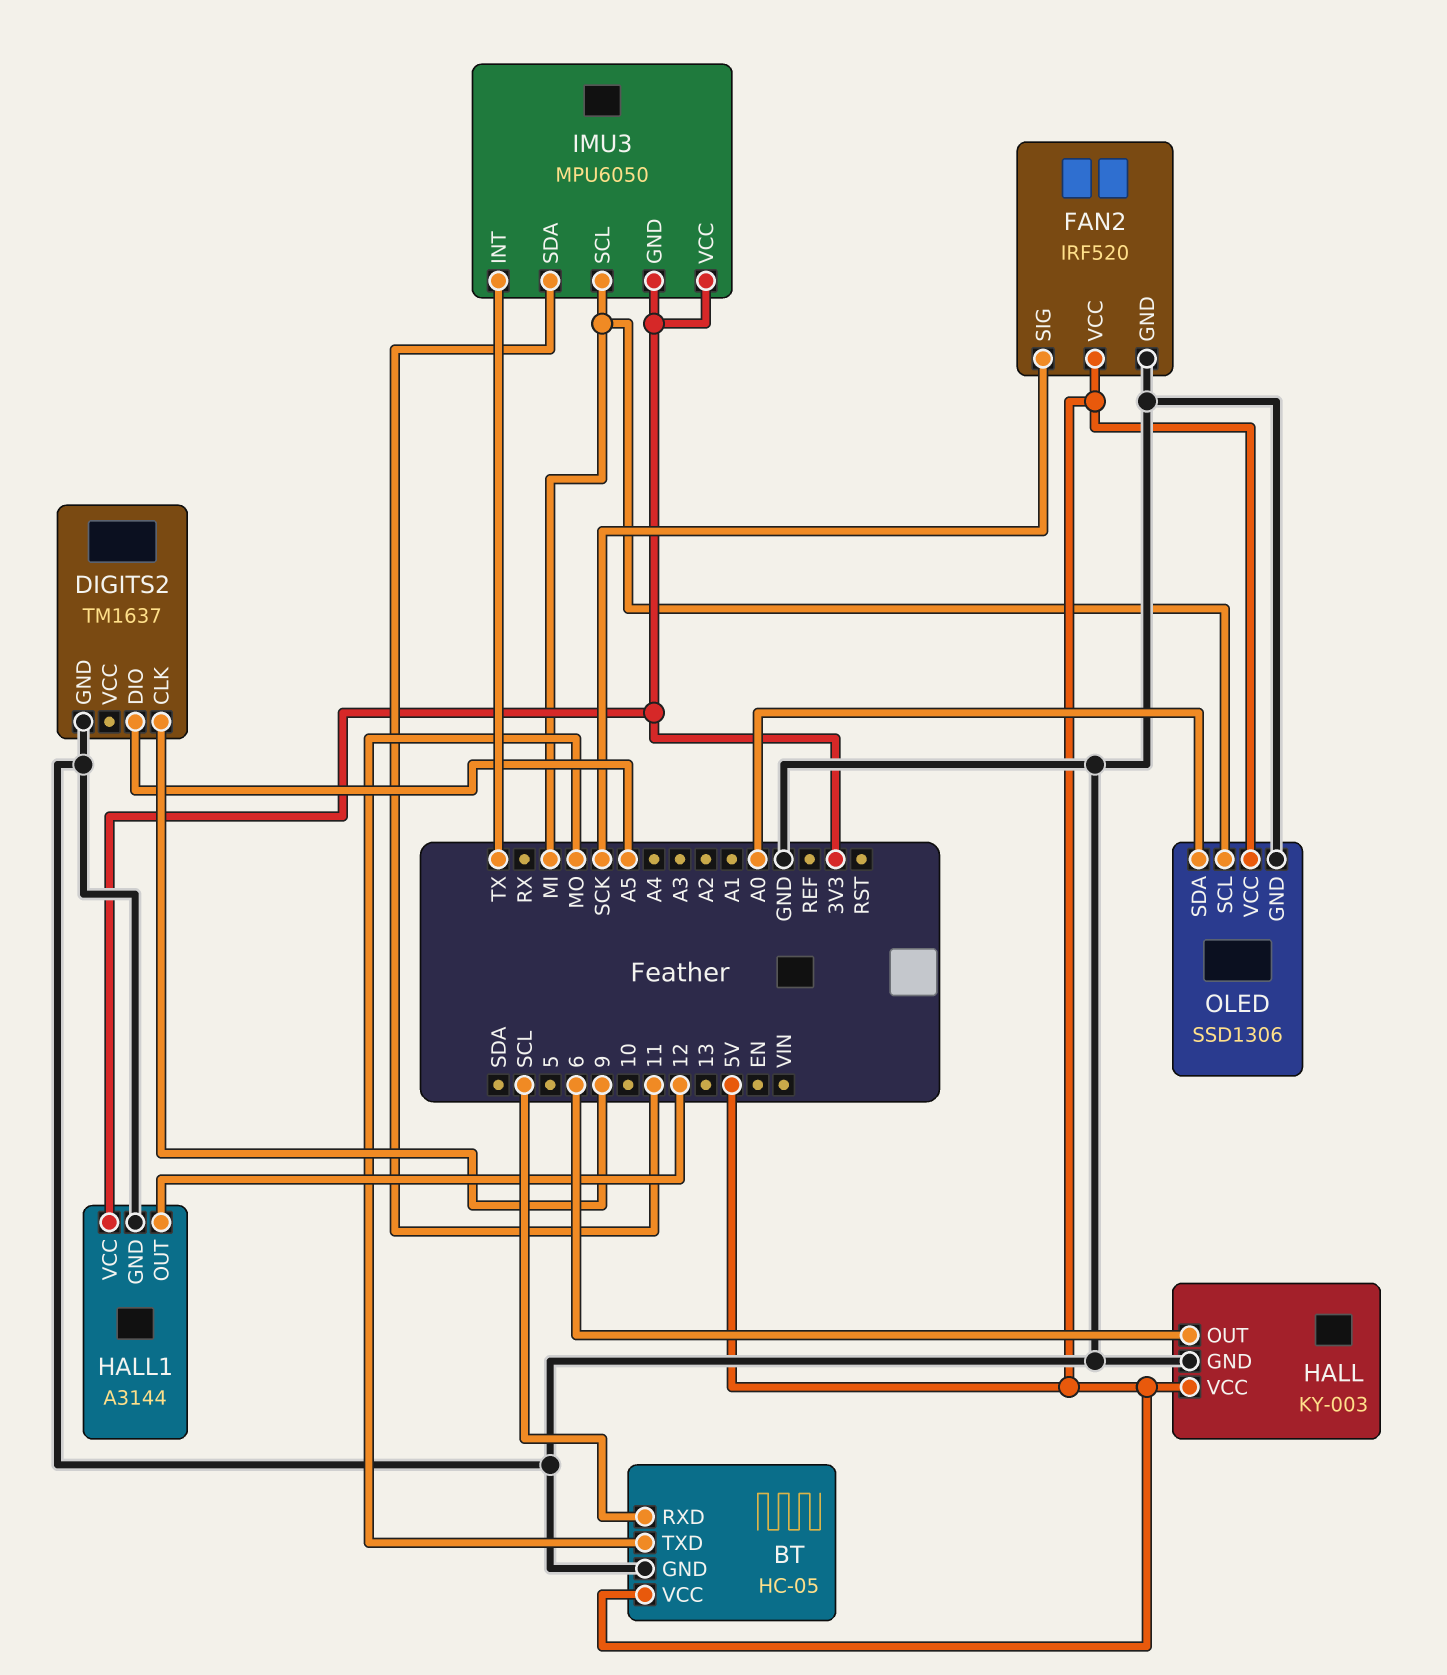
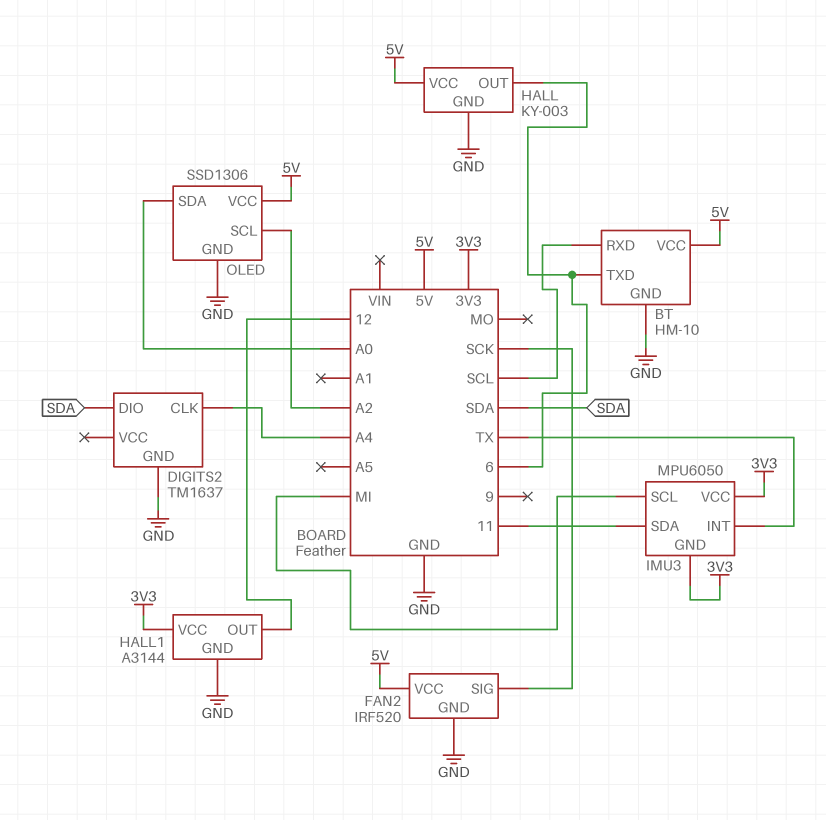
BT: HC-05 -> HM-10
BT pin TXD: MO -> 6
DIGITS2 pin CLK: 9 -> A4
DIGITS2 pin DIO: A5 -> SDA
OLED pin SCL: MI -> A2

